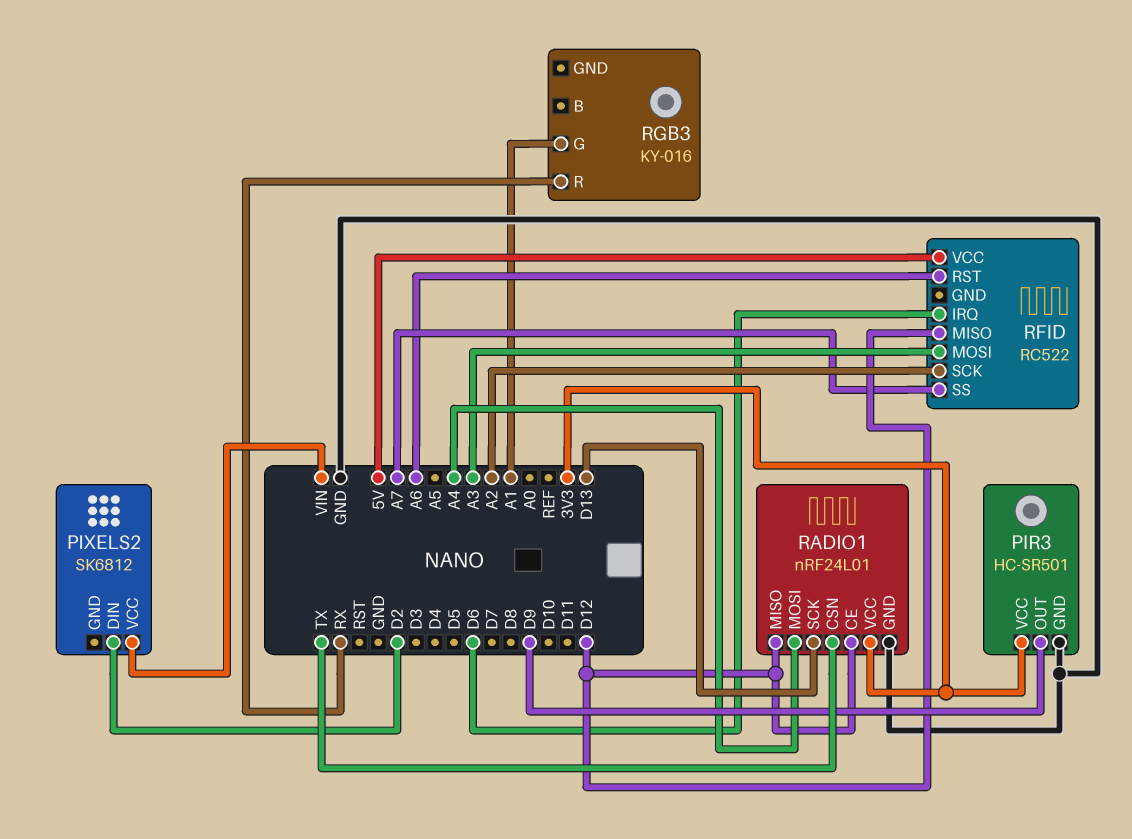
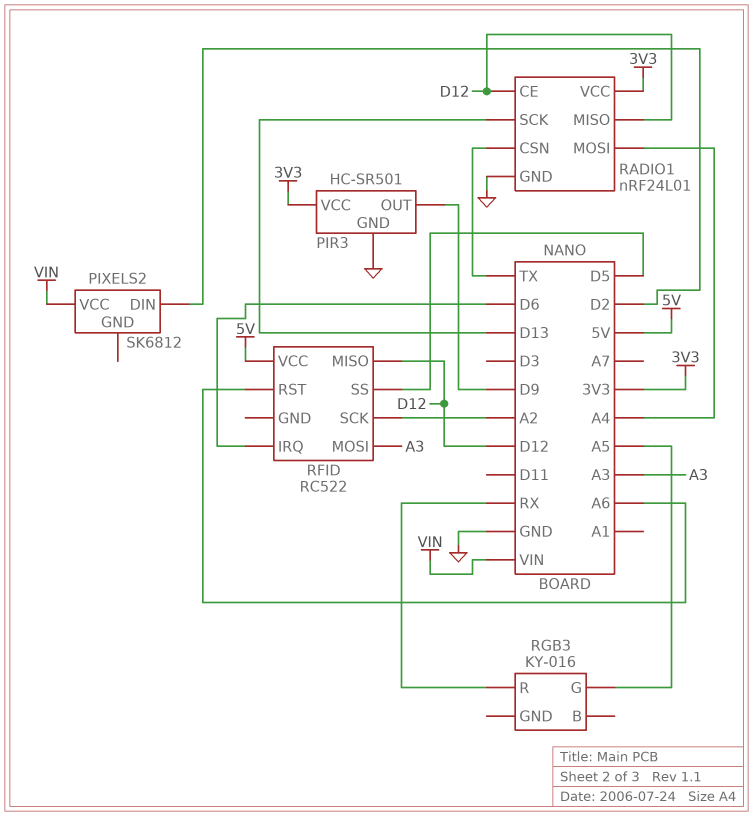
RFID pin SS: A7 -> D5
RGB3 pin G: A1 -> A5

